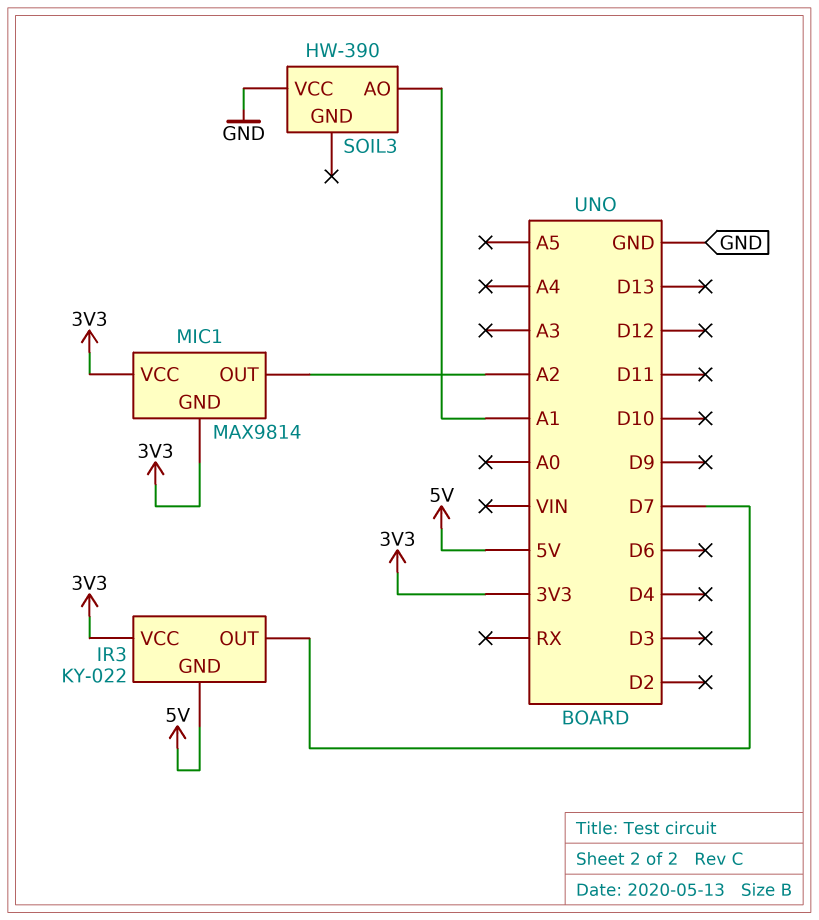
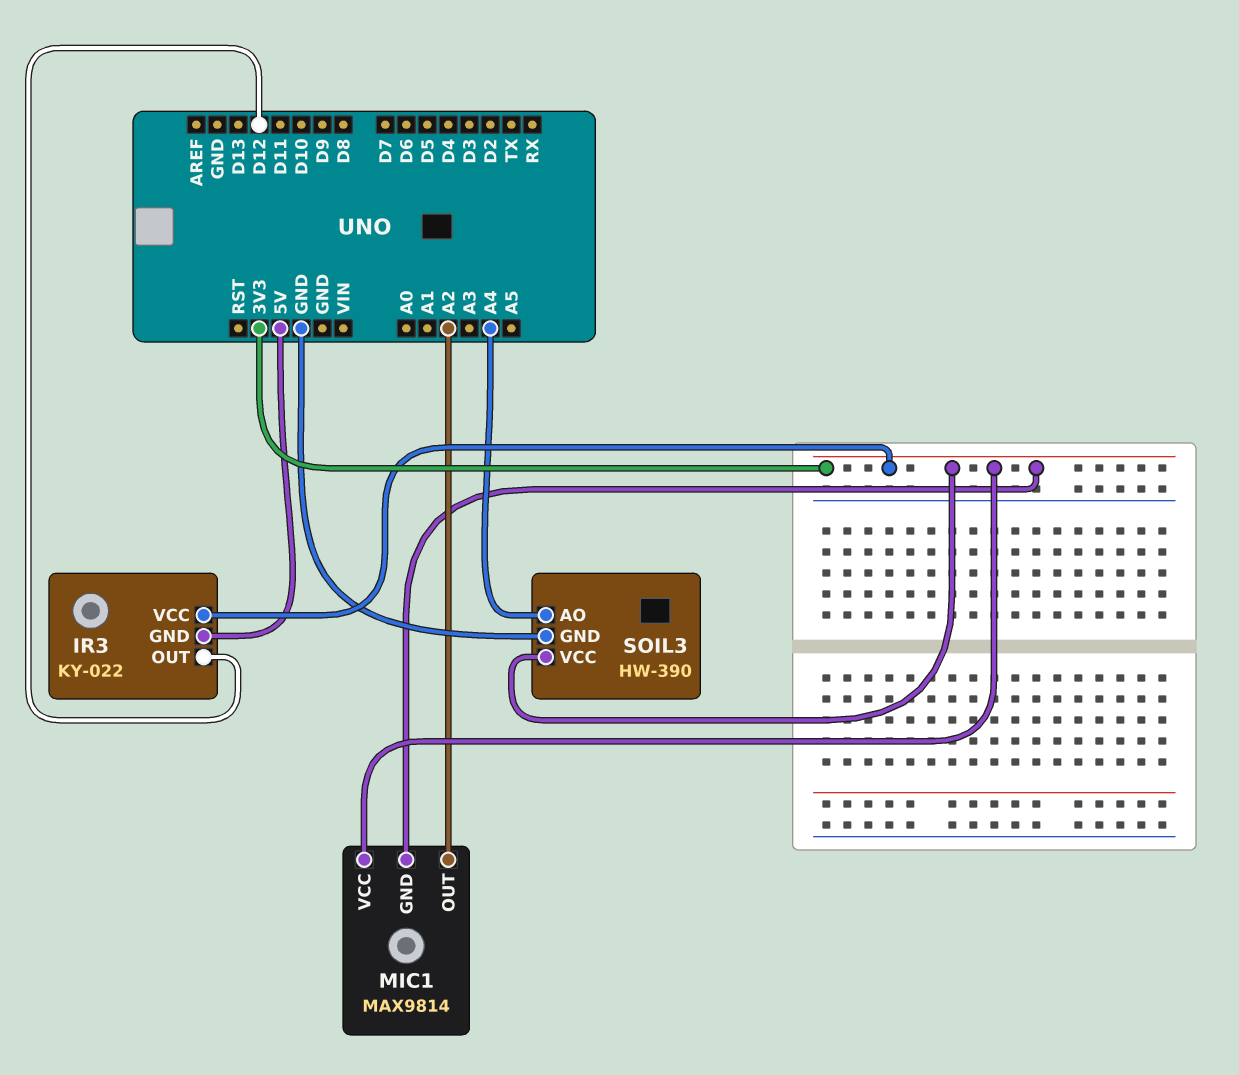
IR3 pin OUT: D7 -> D12
SOIL3 pin AO: A1 -> A4
SOIL3 pin GND: none -> GND
SOIL3 pin VCC: GND -> 3V3

